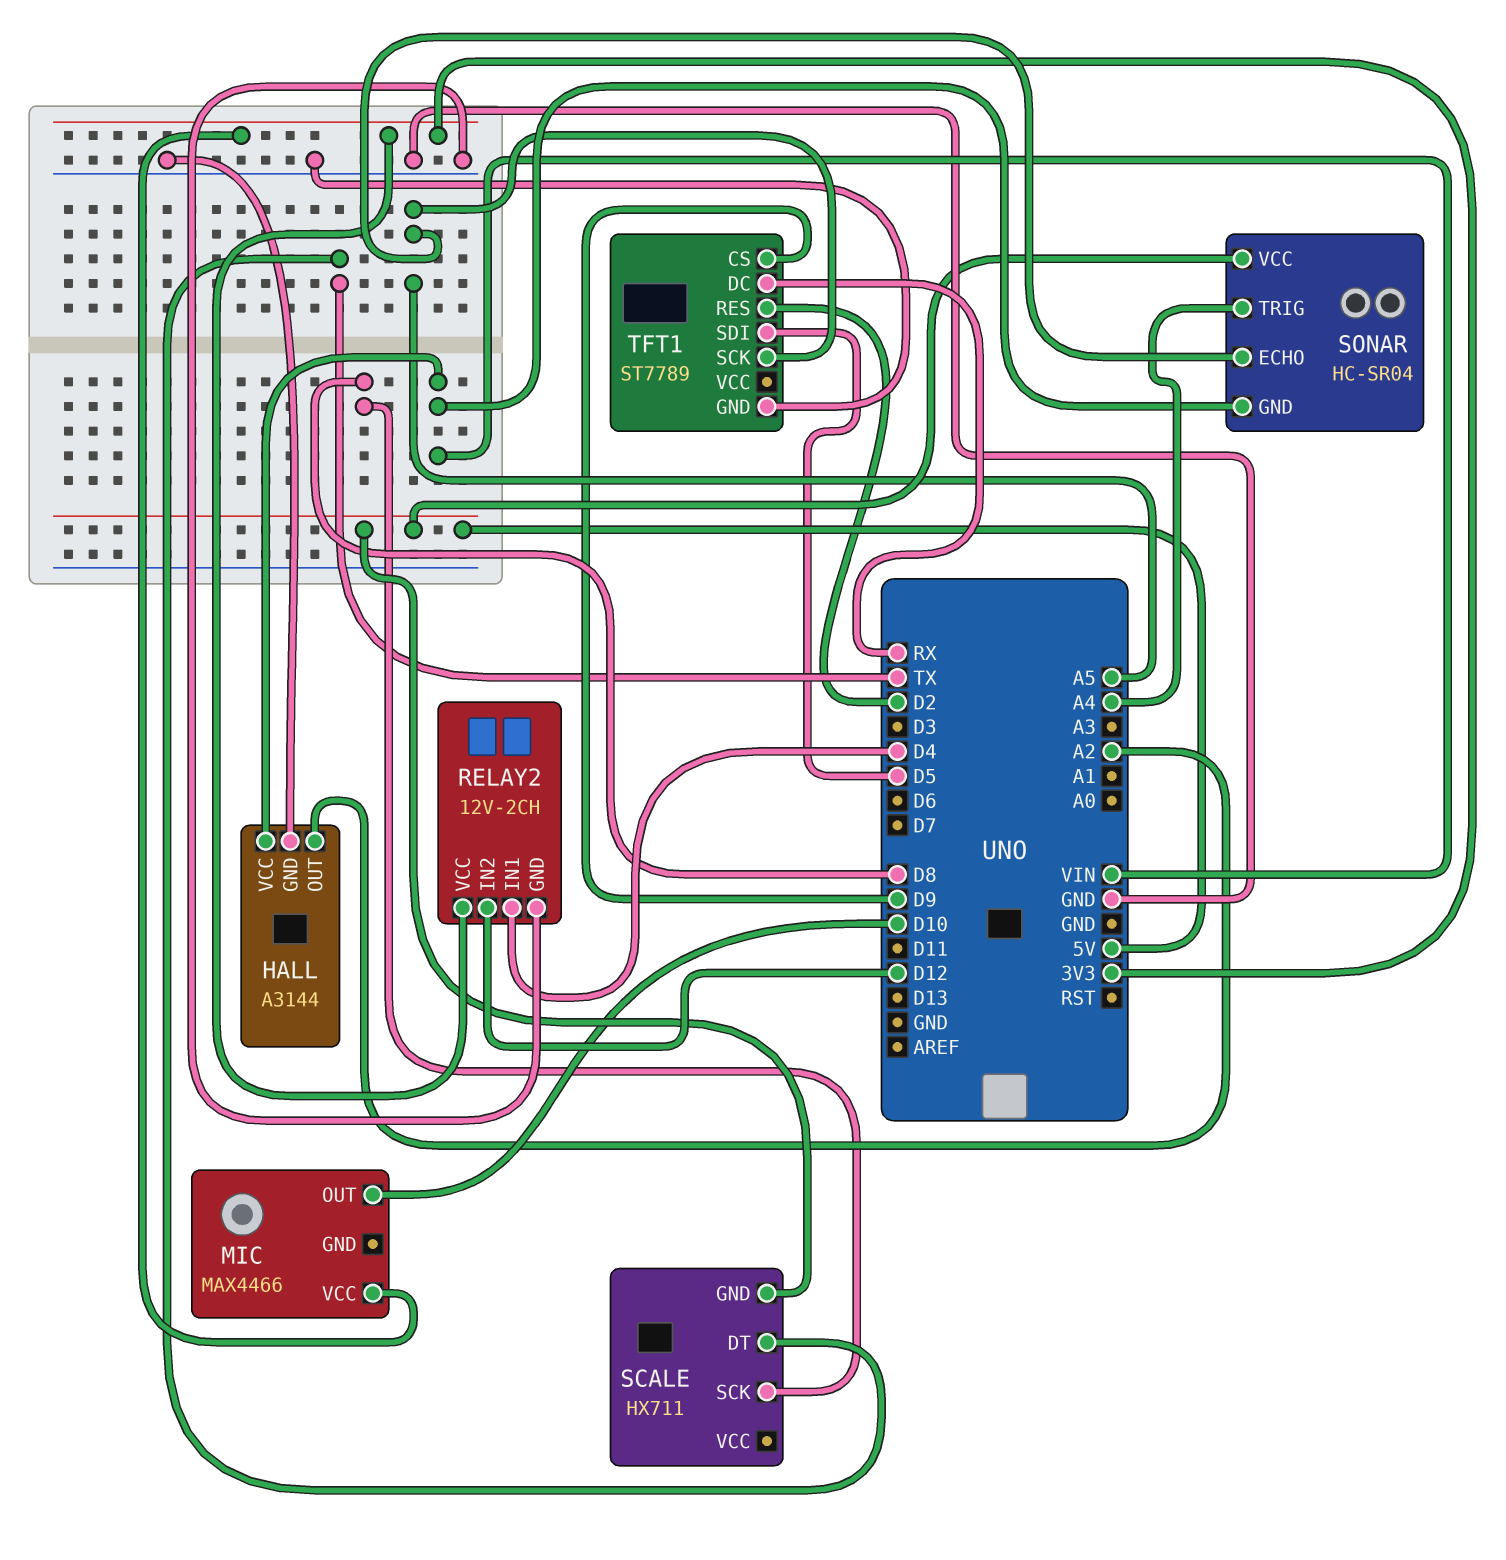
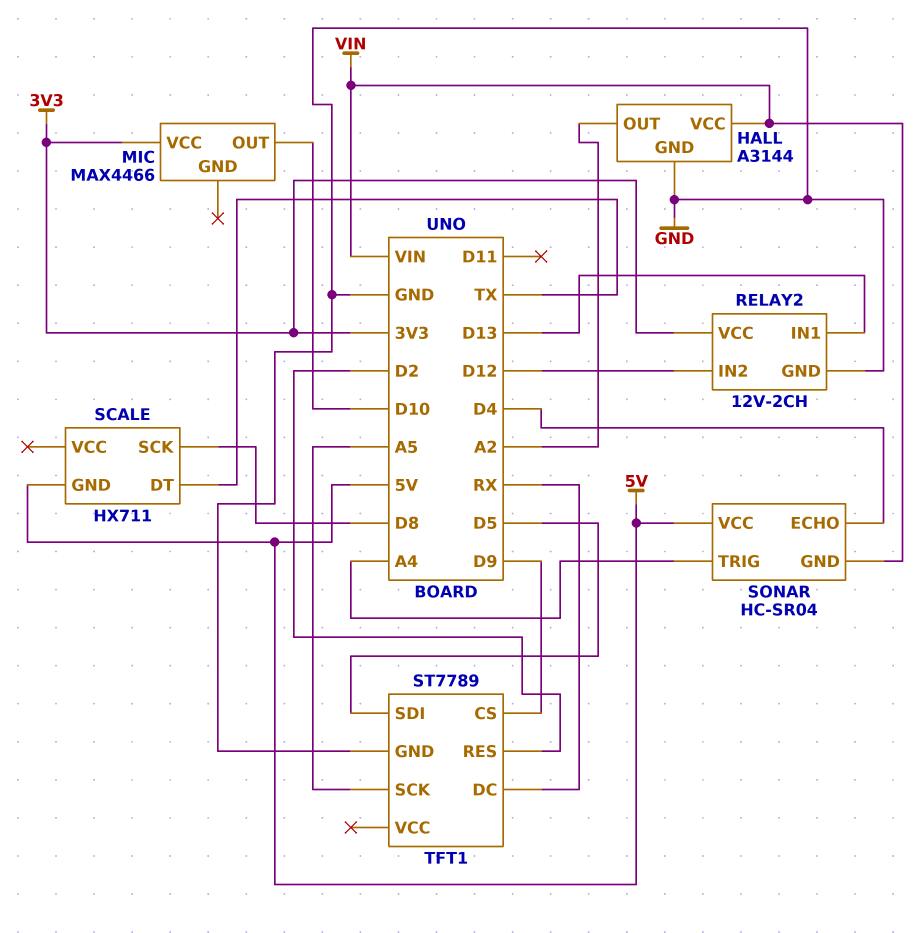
RELAY2 pin IN1: D4 -> D13
SONAR pin ECHO: A5 -> D4

